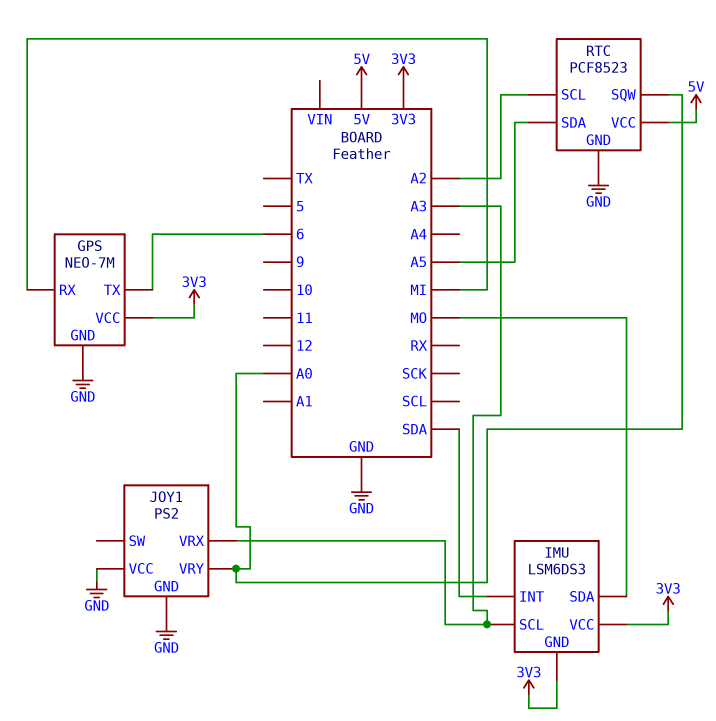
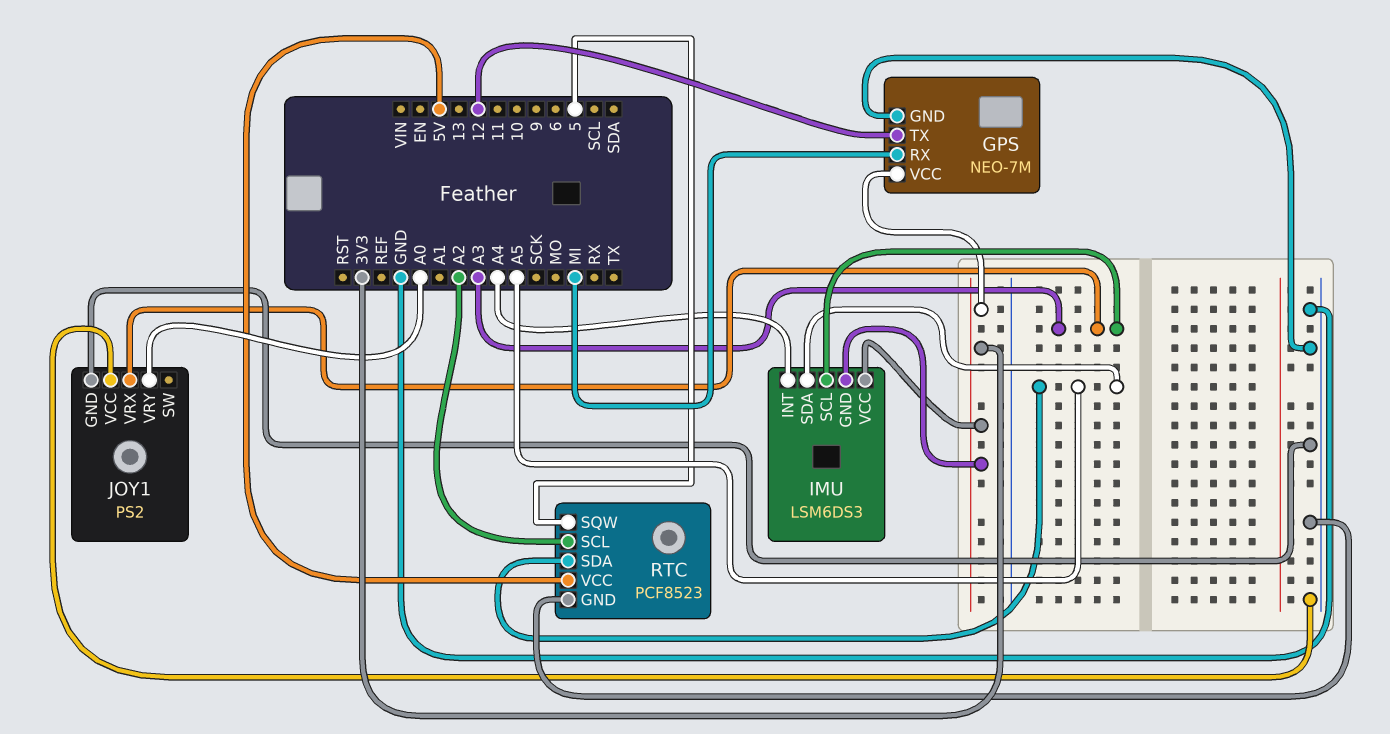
GPS pin TX: 6 -> 12
IMU pin INT: SDA -> A4
IMU pin SDA: MO -> A5
RTC pin SQW: A0 -> 5

